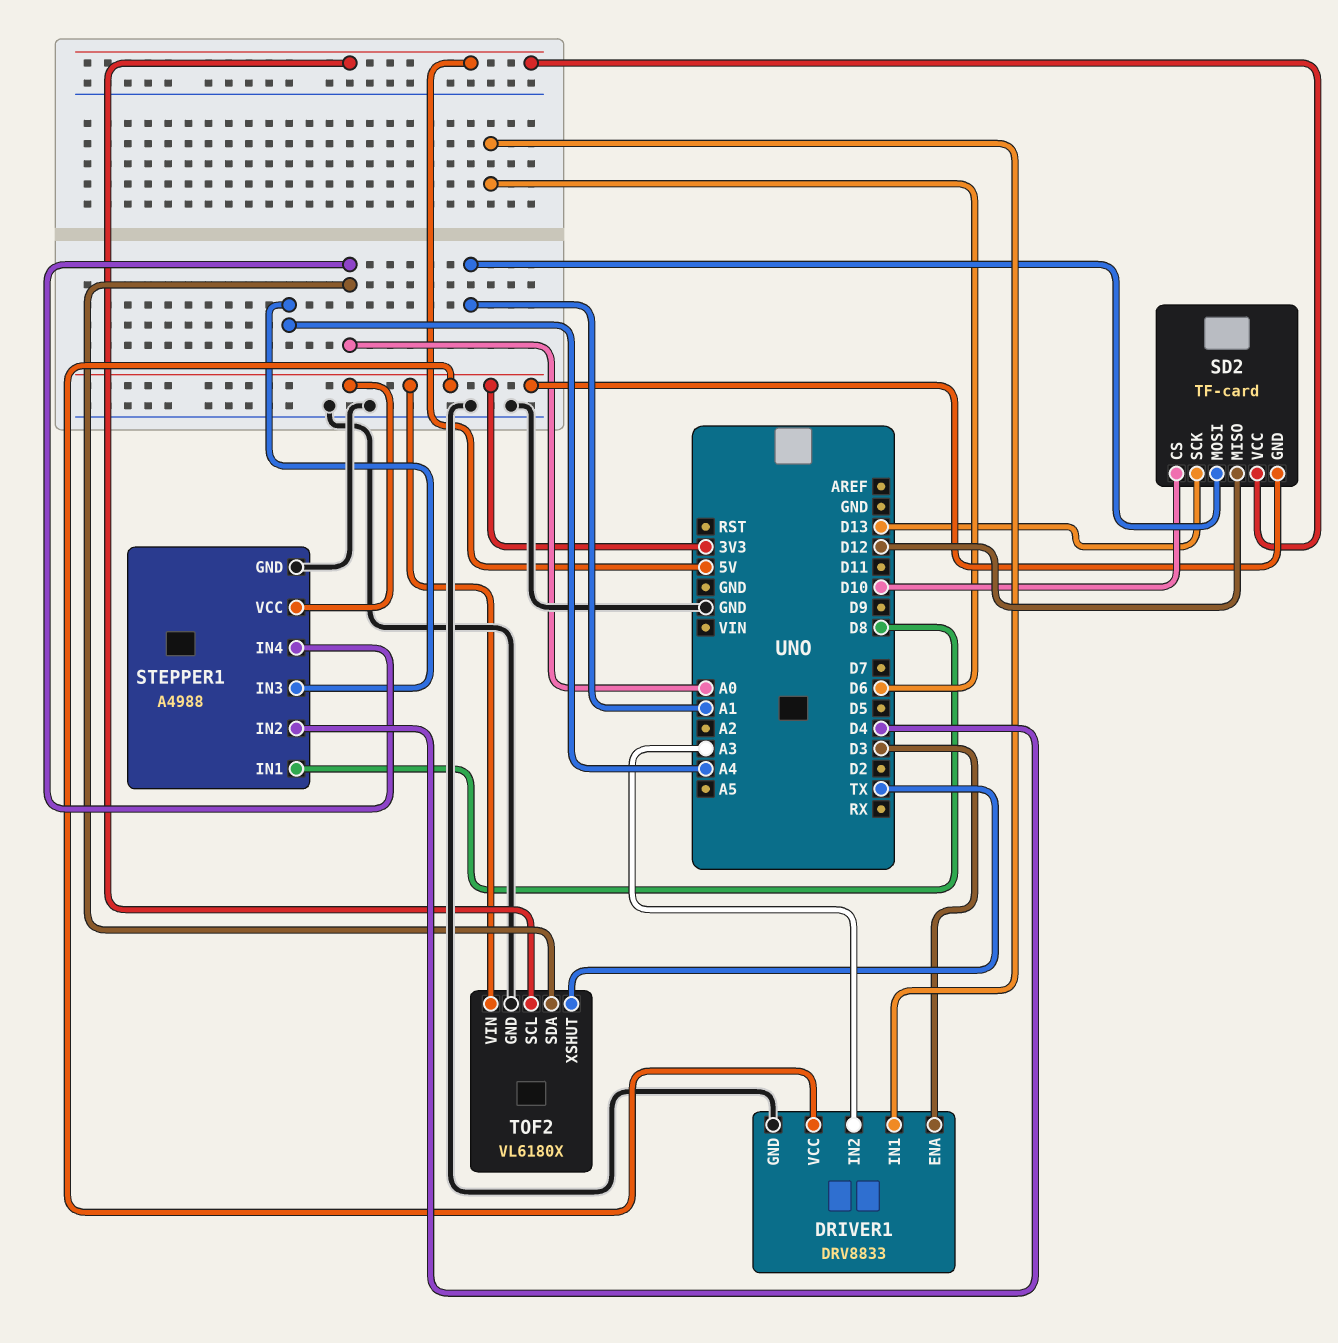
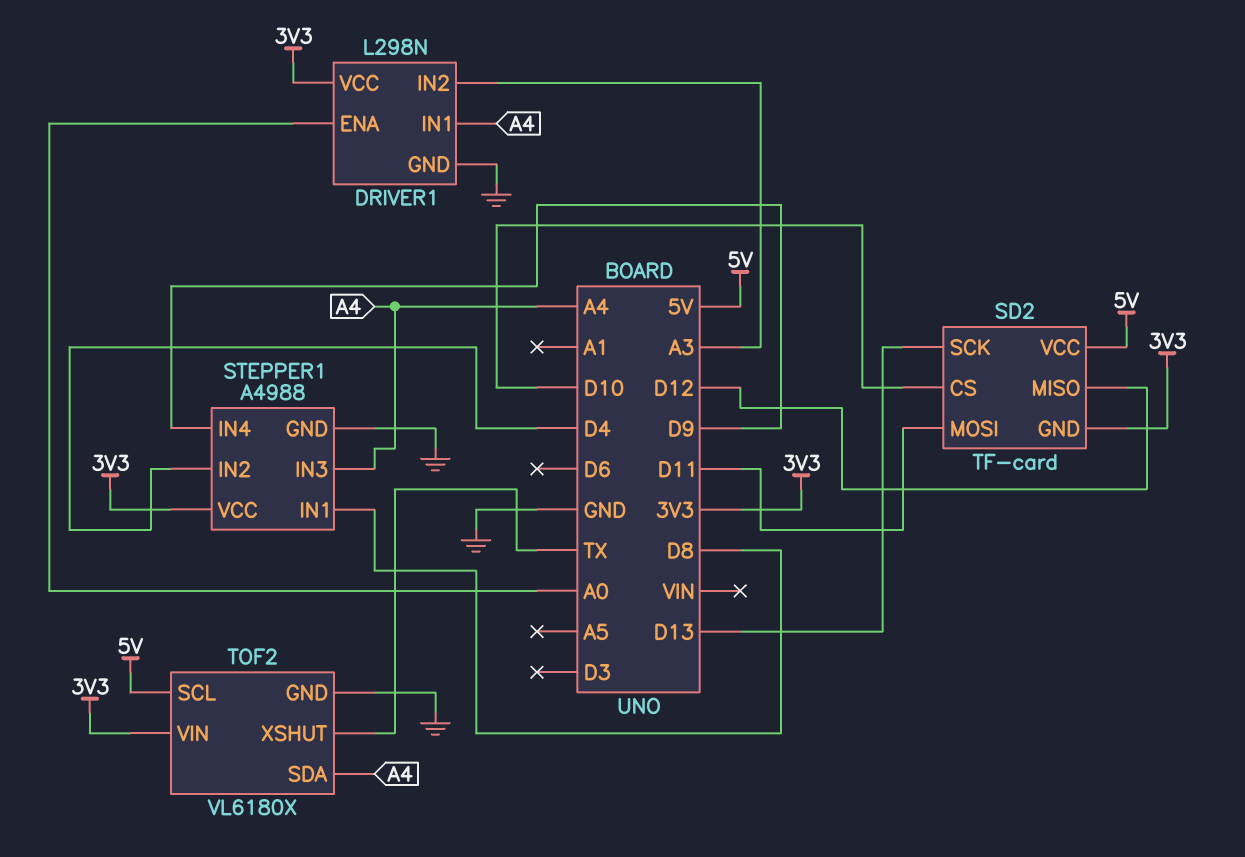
DRIVER1: DRV8833 -> L298N
DRIVER1 pin ENA: D3 -> A0
DRIVER1 pin IN1: D6 -> A4
SD2 pin MOSI: A1 -> D11
STEPPER1 pin IN4: A0 -> D9
TOF2 pin SDA: A0 -> A4

